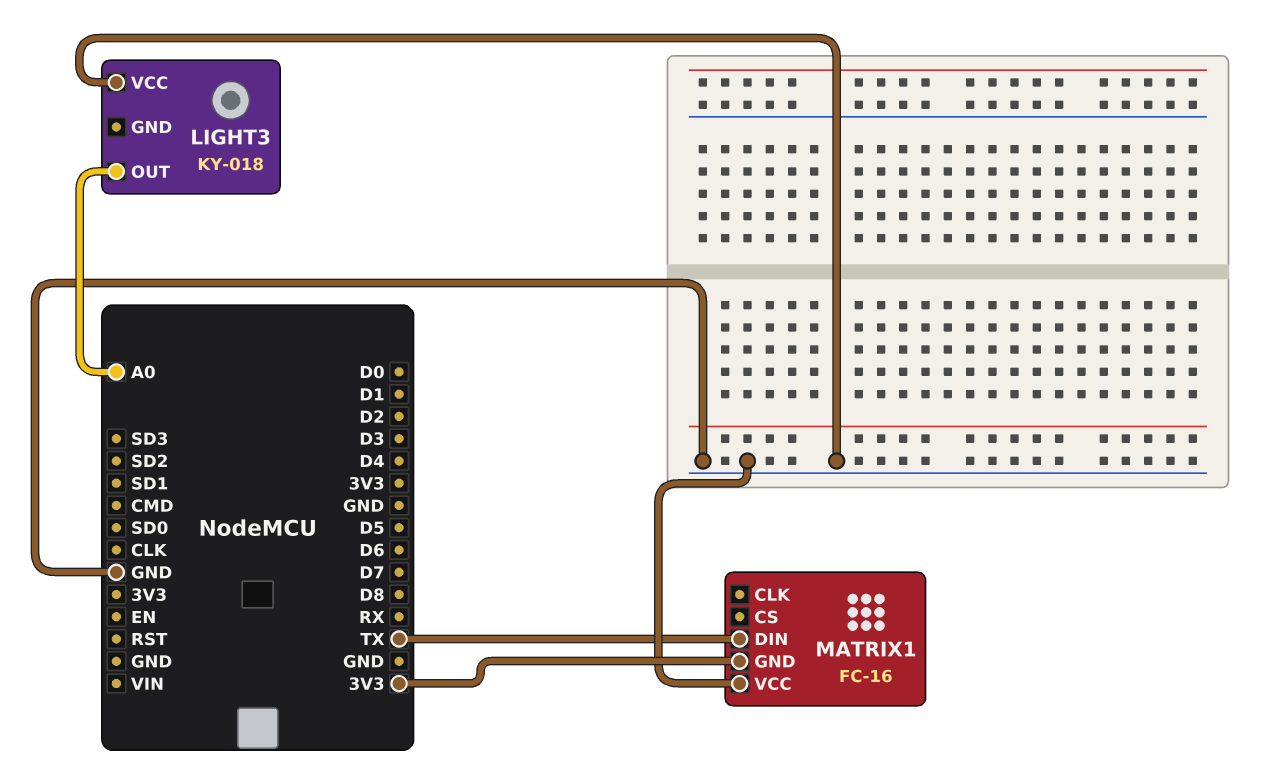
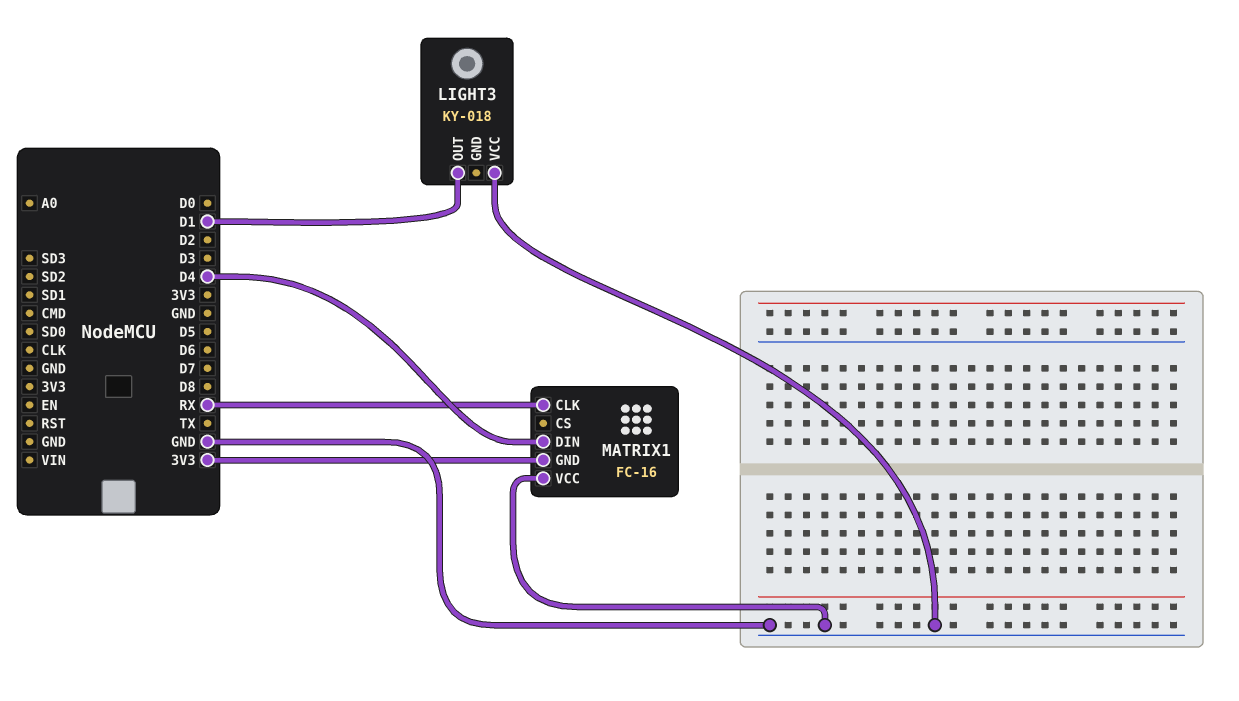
LIGHT3 pin OUT: A0 -> D1
MATRIX1 pin CLK: none -> RX
MATRIX1 pin DIN: TX -> D4

